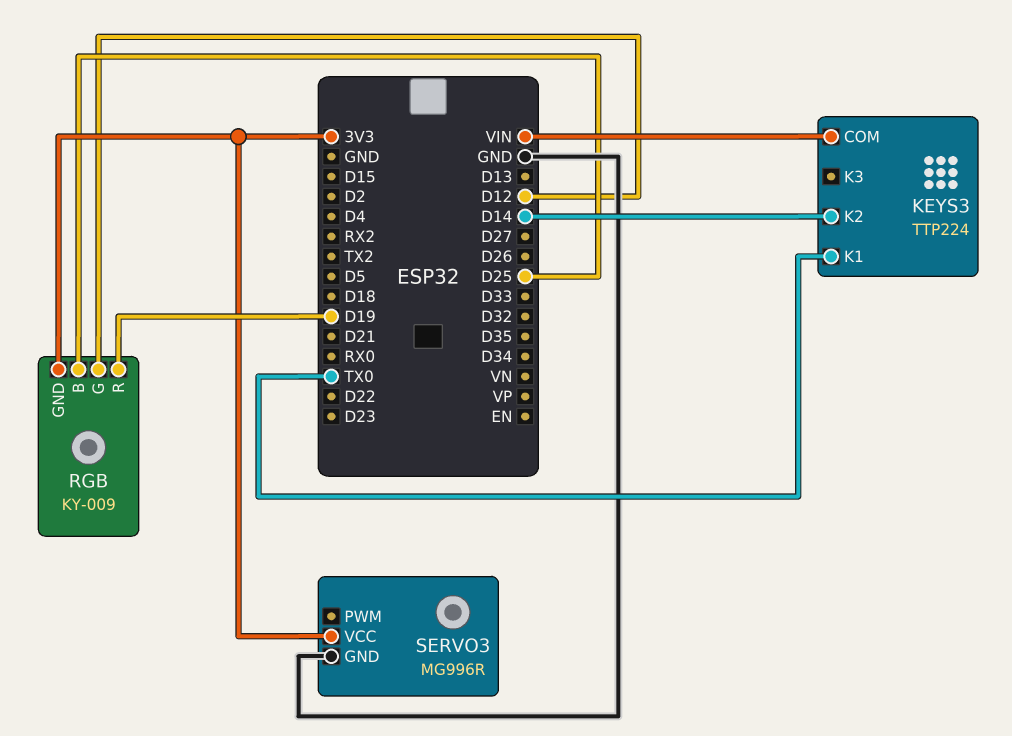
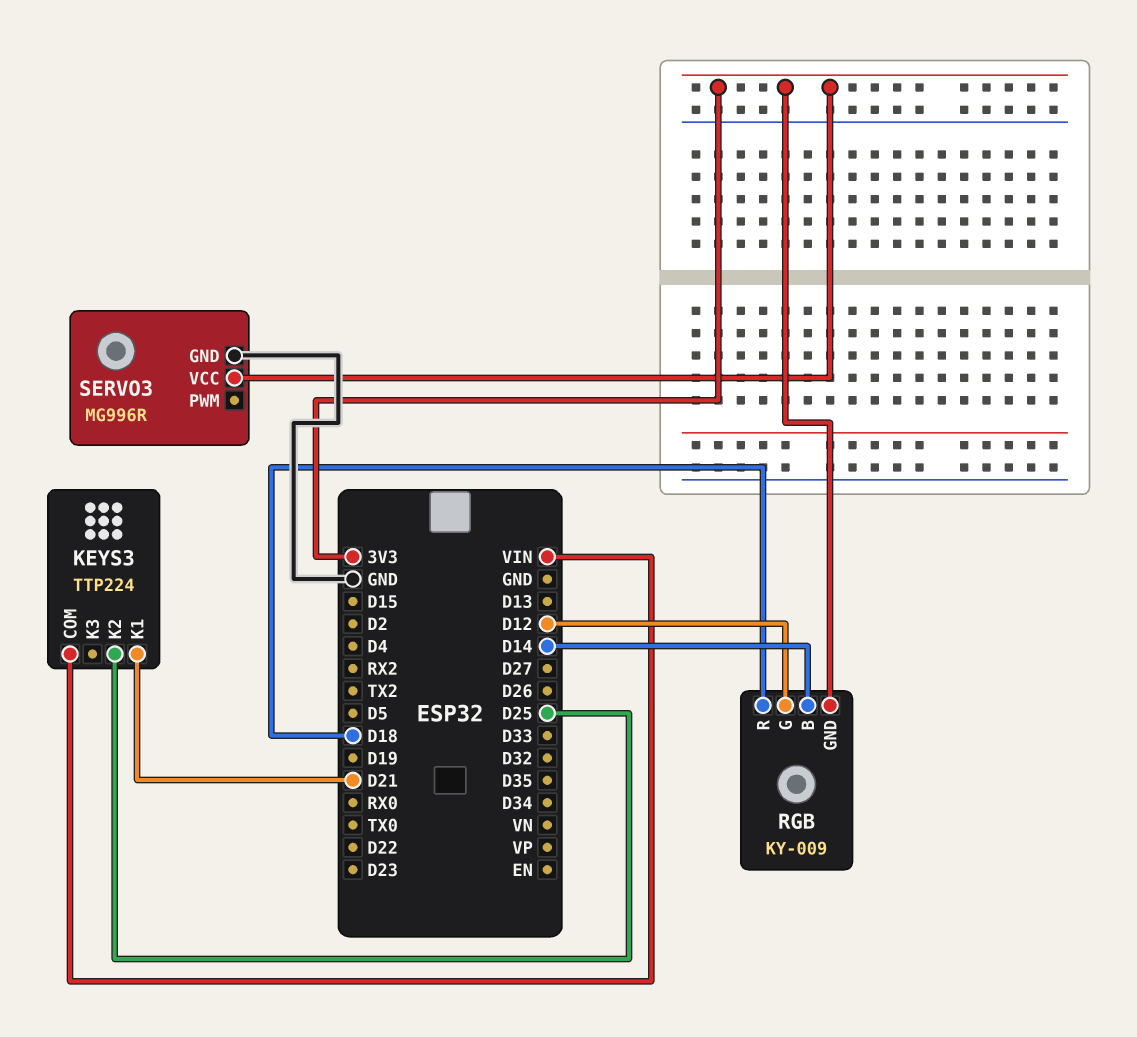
KEYS3 pin K1: TX0 -> D21
KEYS3 pin K2: D14 -> D25
RGB pin B: D25 -> D14
RGB pin R: D19 -> D18

